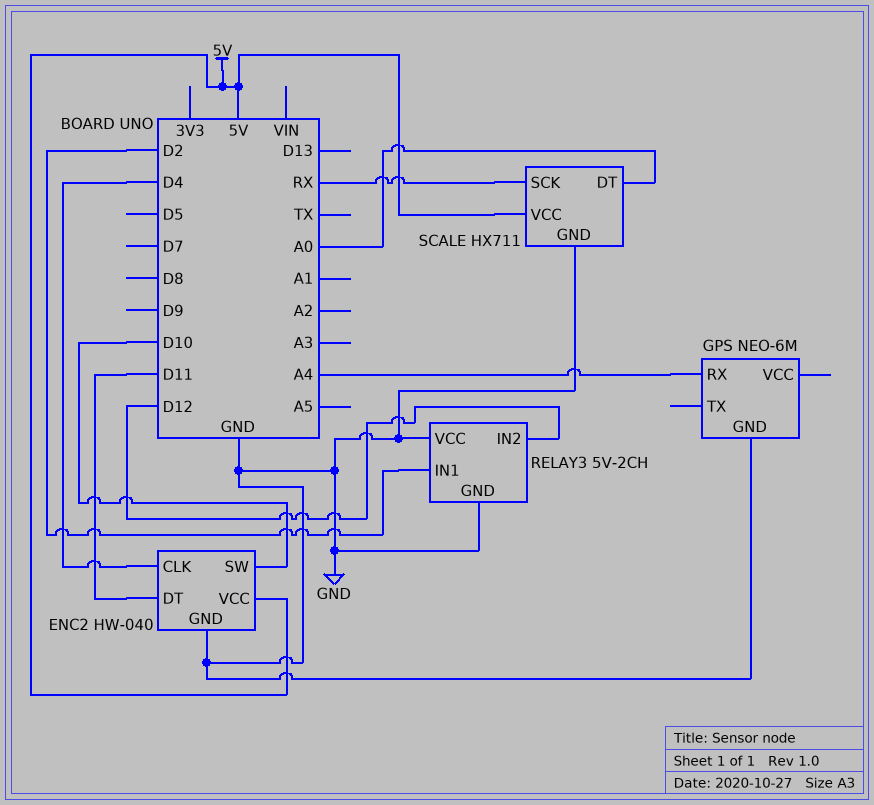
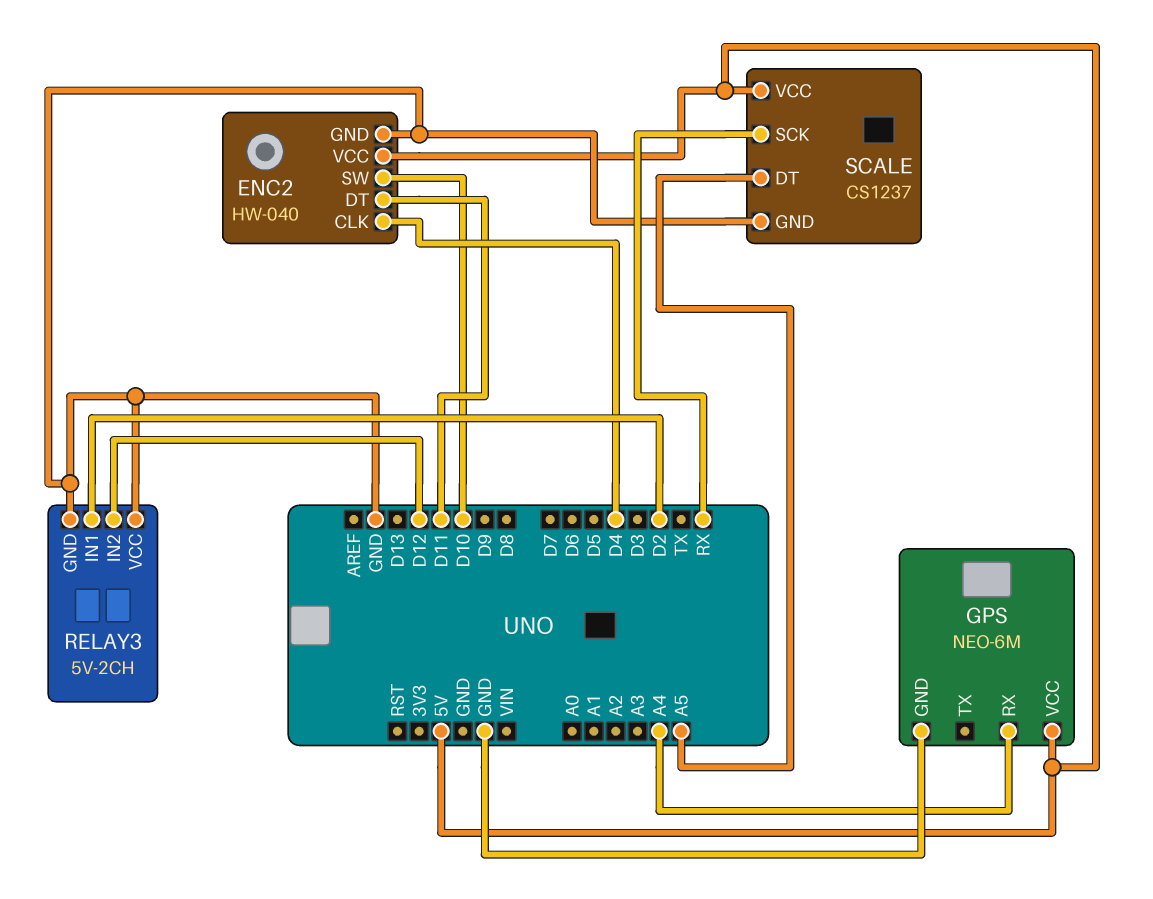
GPS pin VCC: none -> 5V
SCALE: HX711 -> CS1237
SCALE pin DT: A0 -> A5

